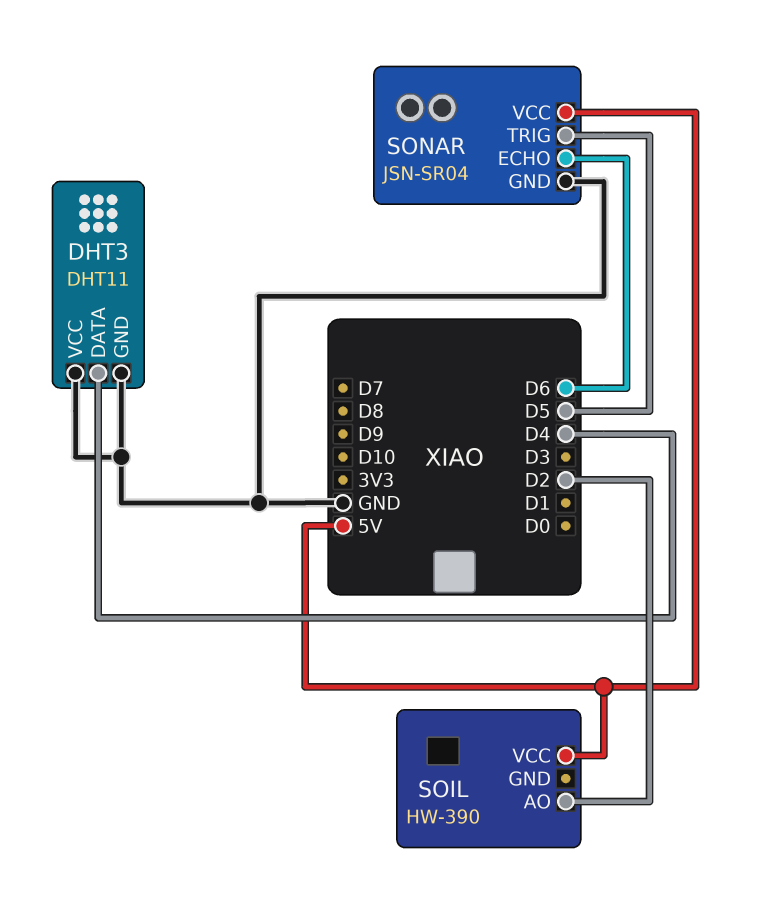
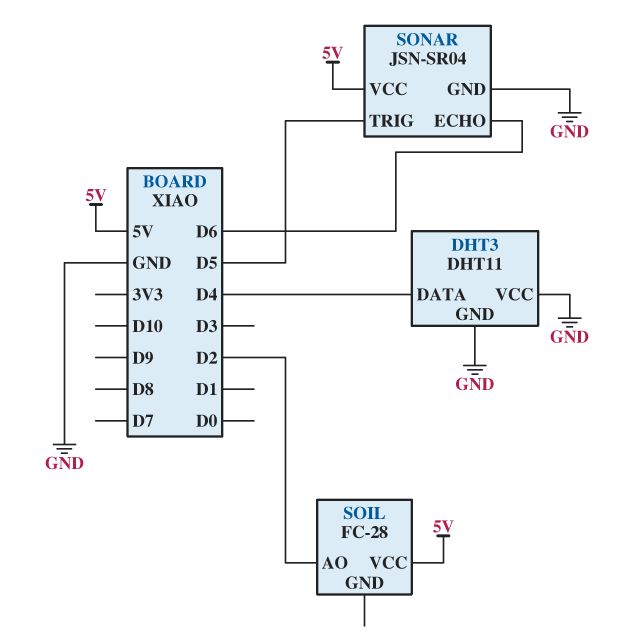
SOIL: HW-390 -> FC-28

